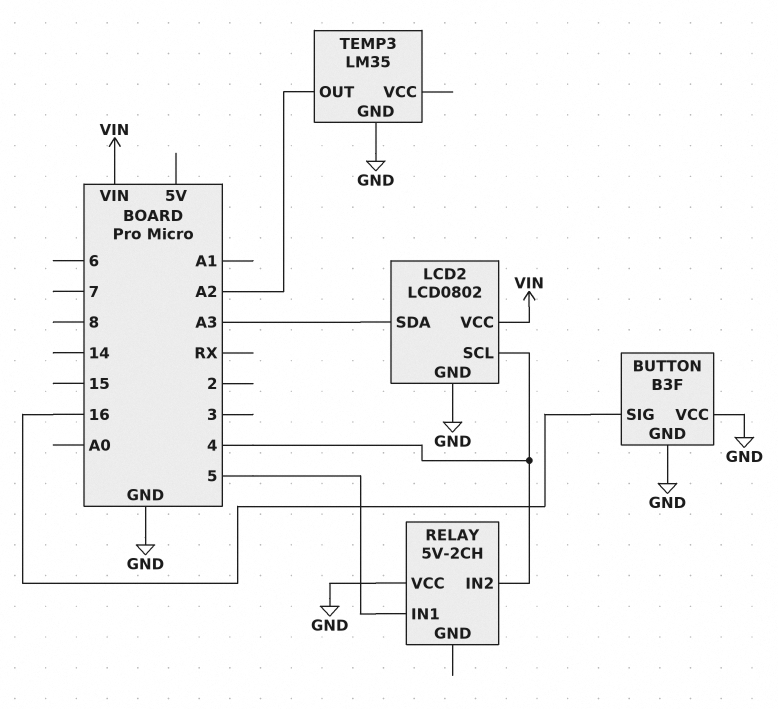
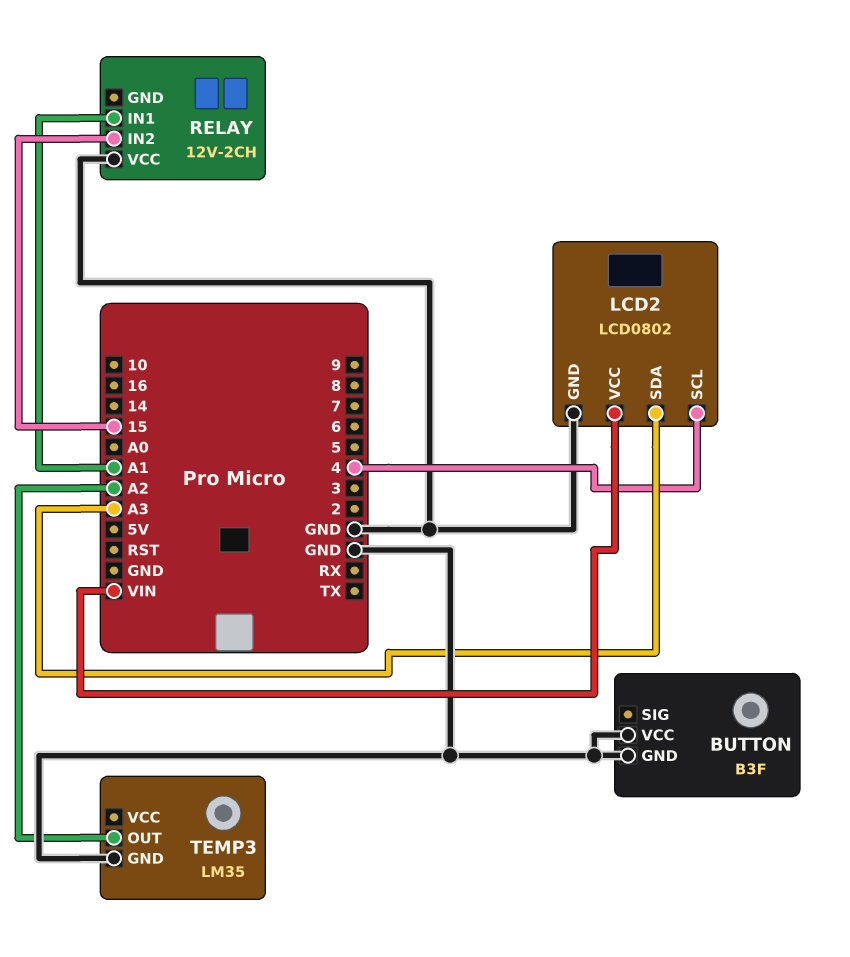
BUTTON pin SIG: 16 -> none
RELAY: 5V-2CH -> 12V-2CH
RELAY pin IN1: 5 -> A1
RELAY pin IN2: 4 -> 15

